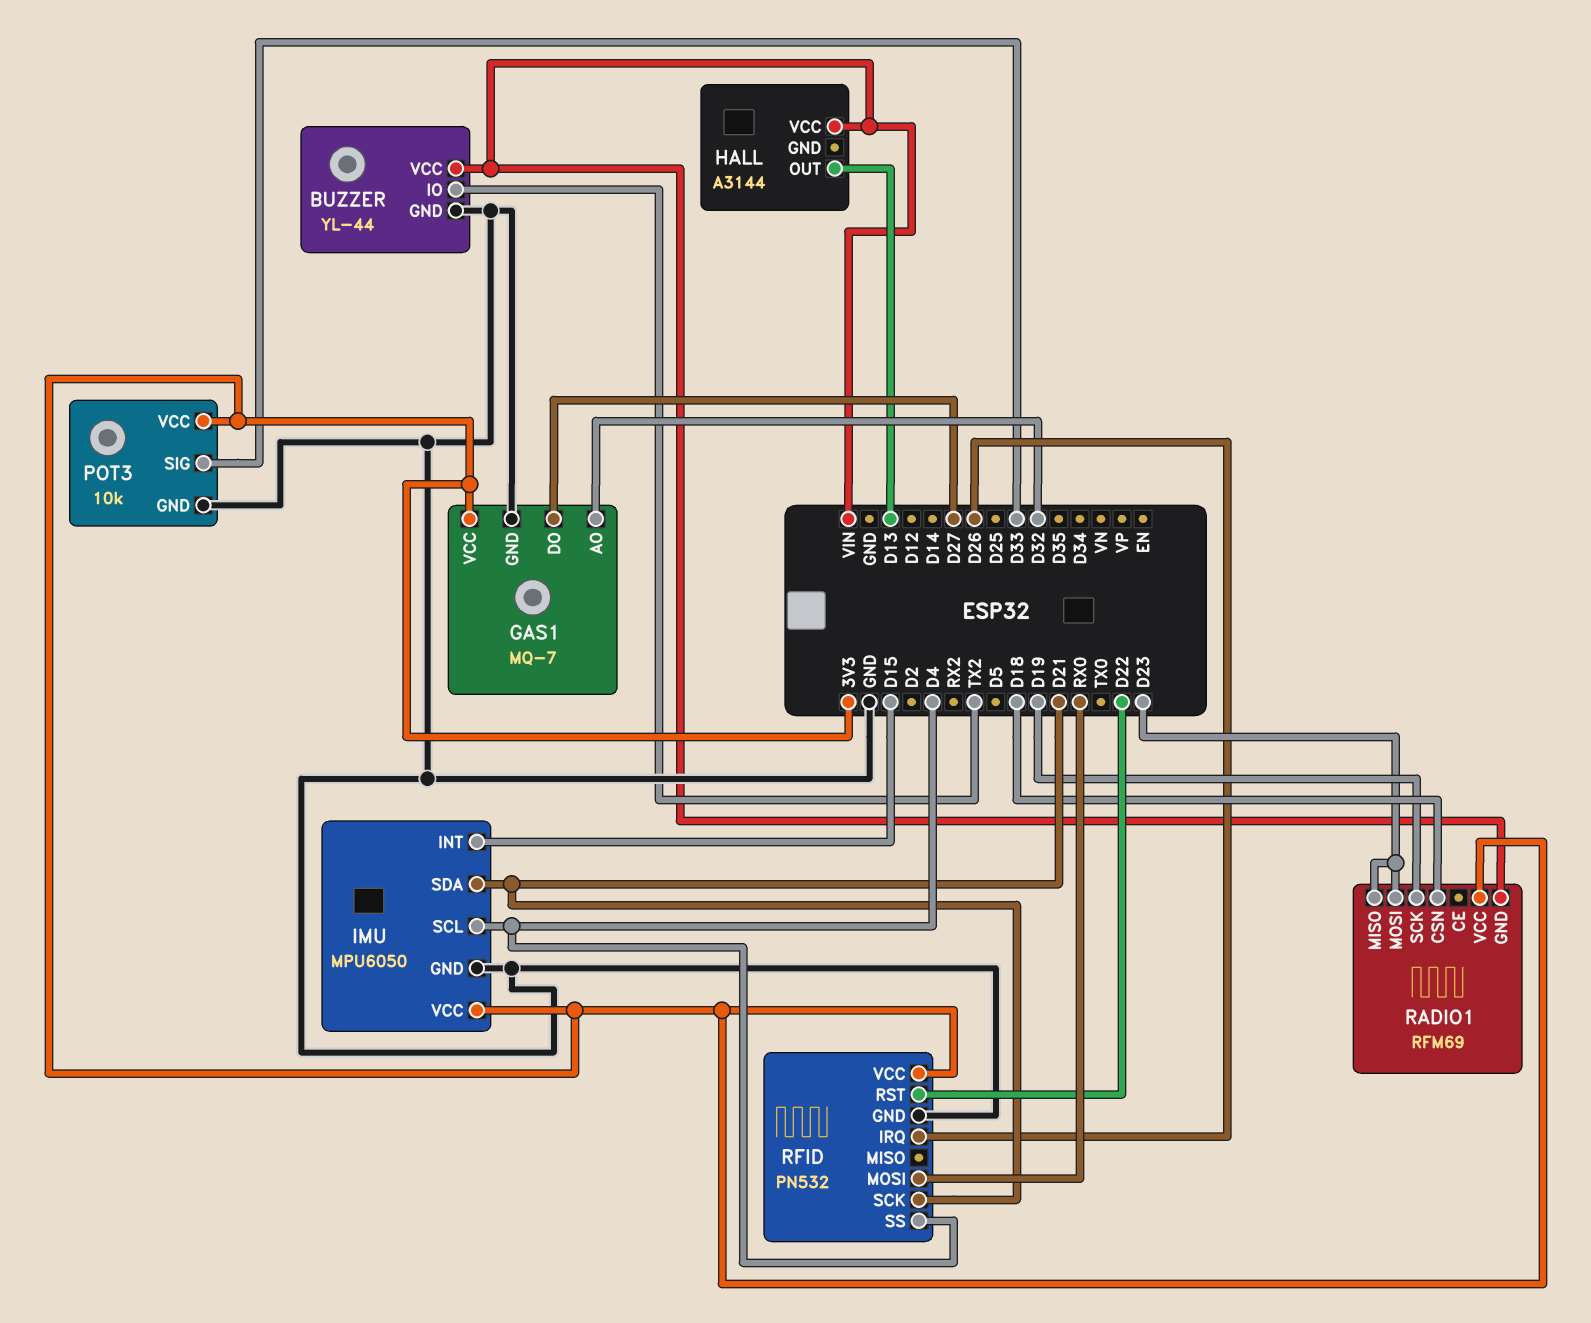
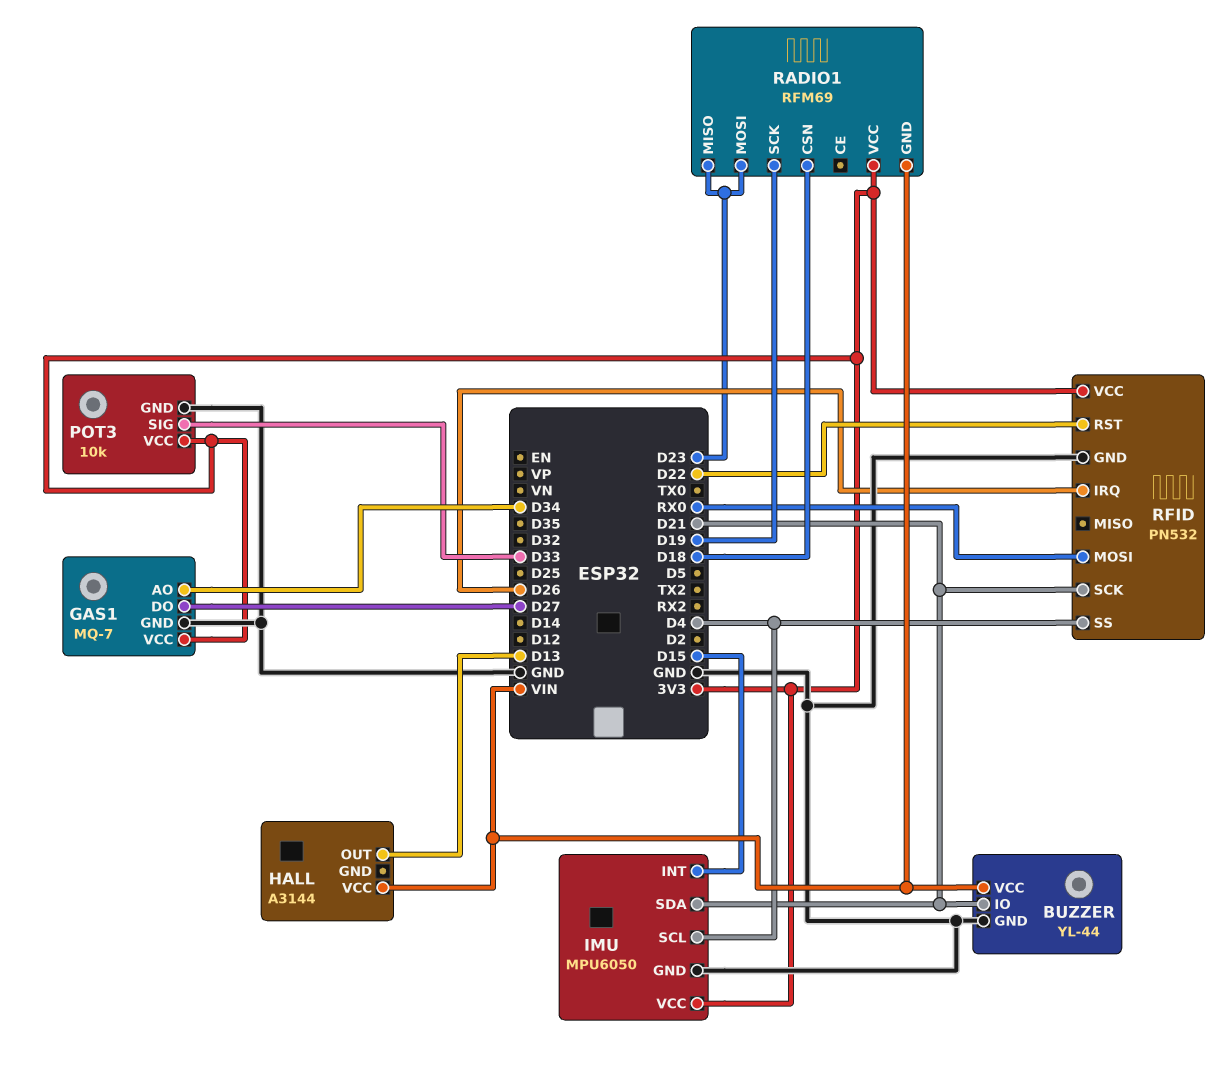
BUZZER pin IO: TX2 -> D21
GAS1 pin AO: D32 -> D34

